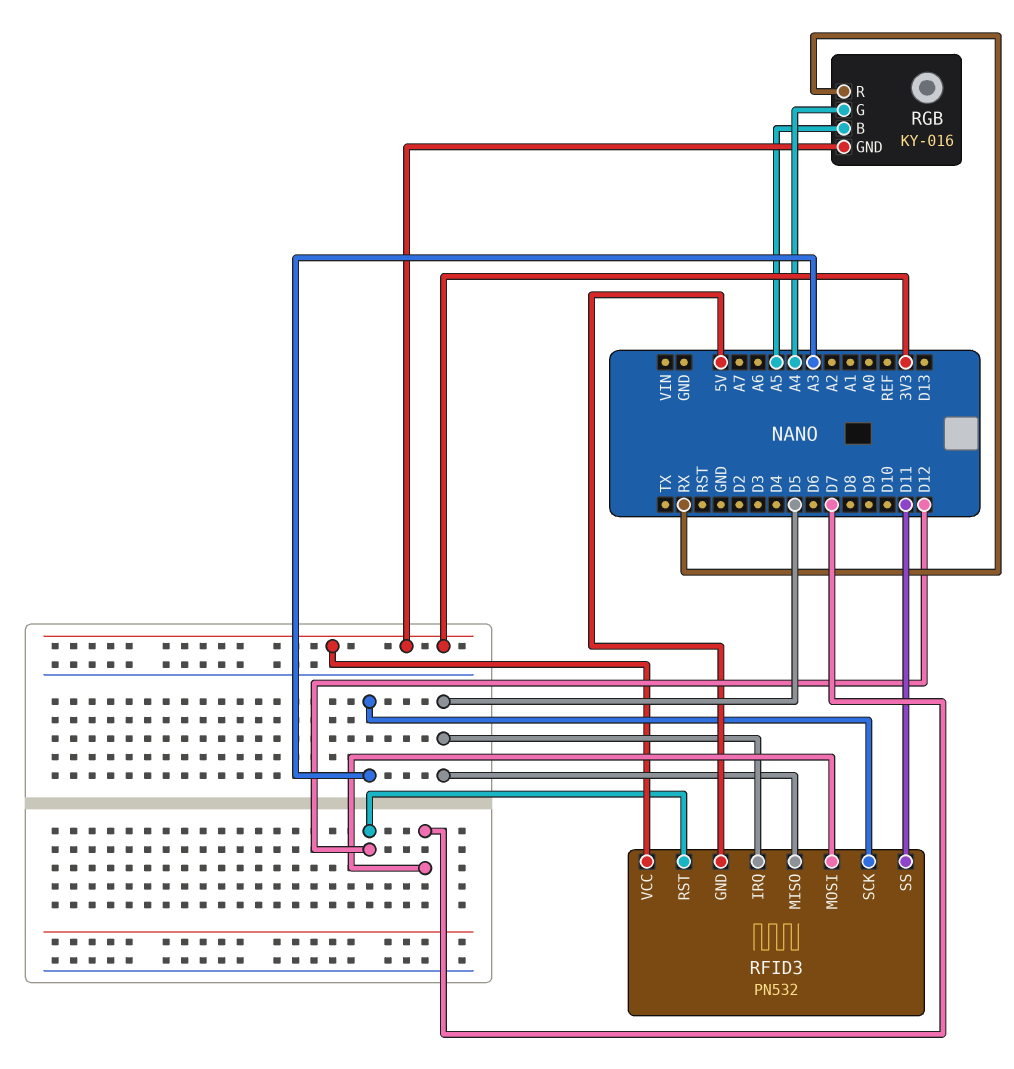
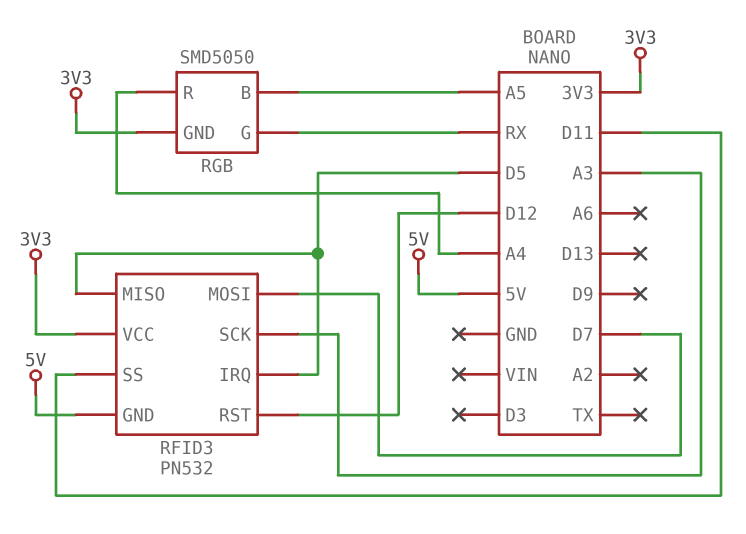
RGB: KY-016 -> SMD5050
RGB pin G: A4 -> RX
RGB pin R: RX -> A4

